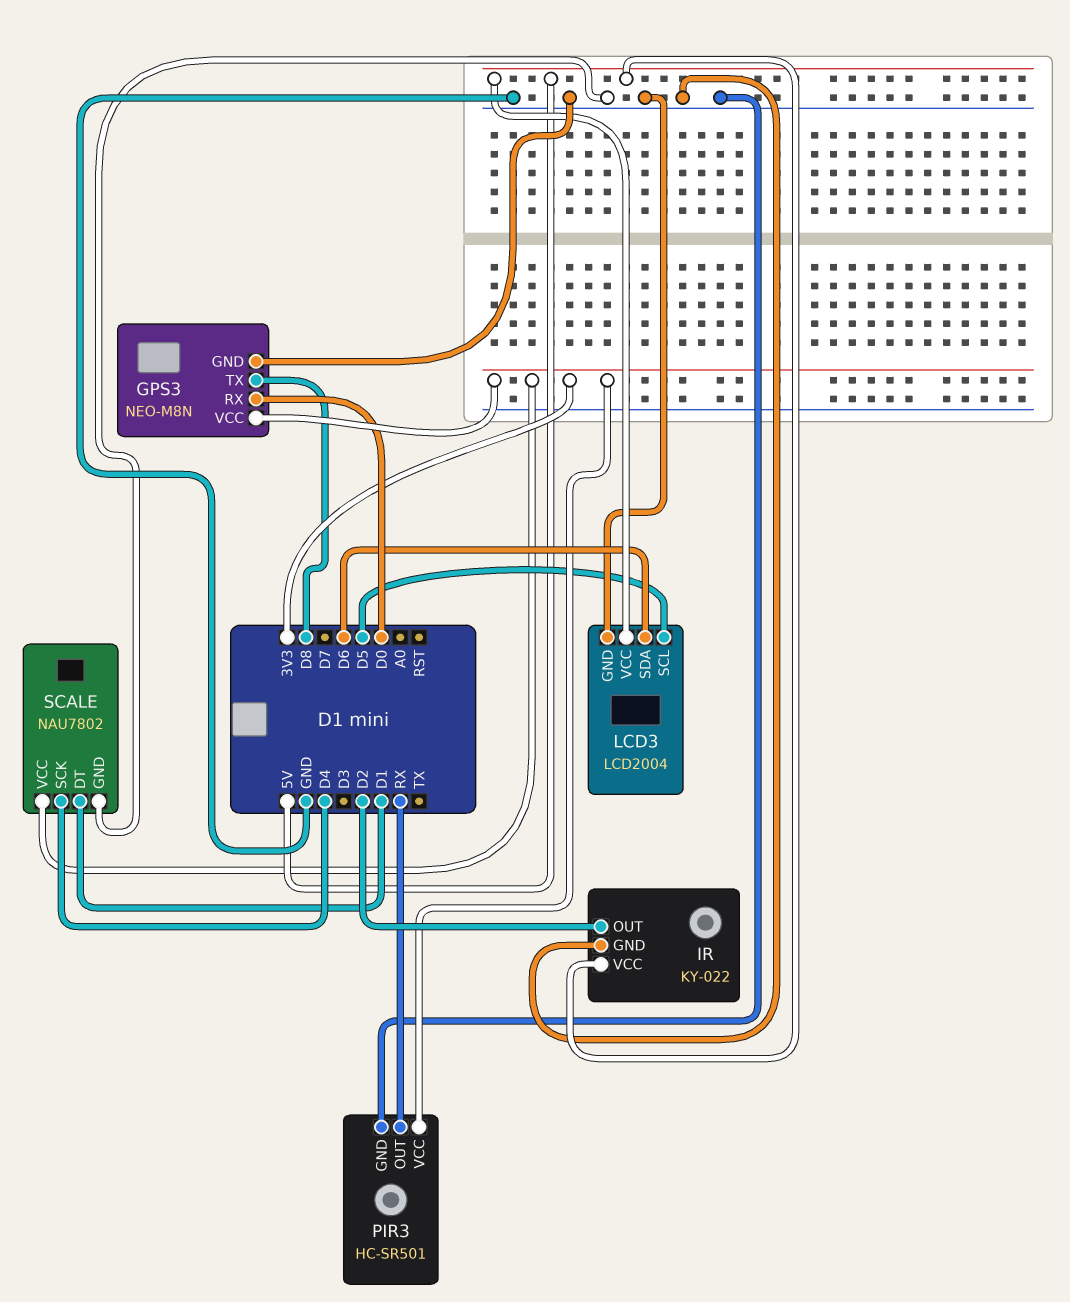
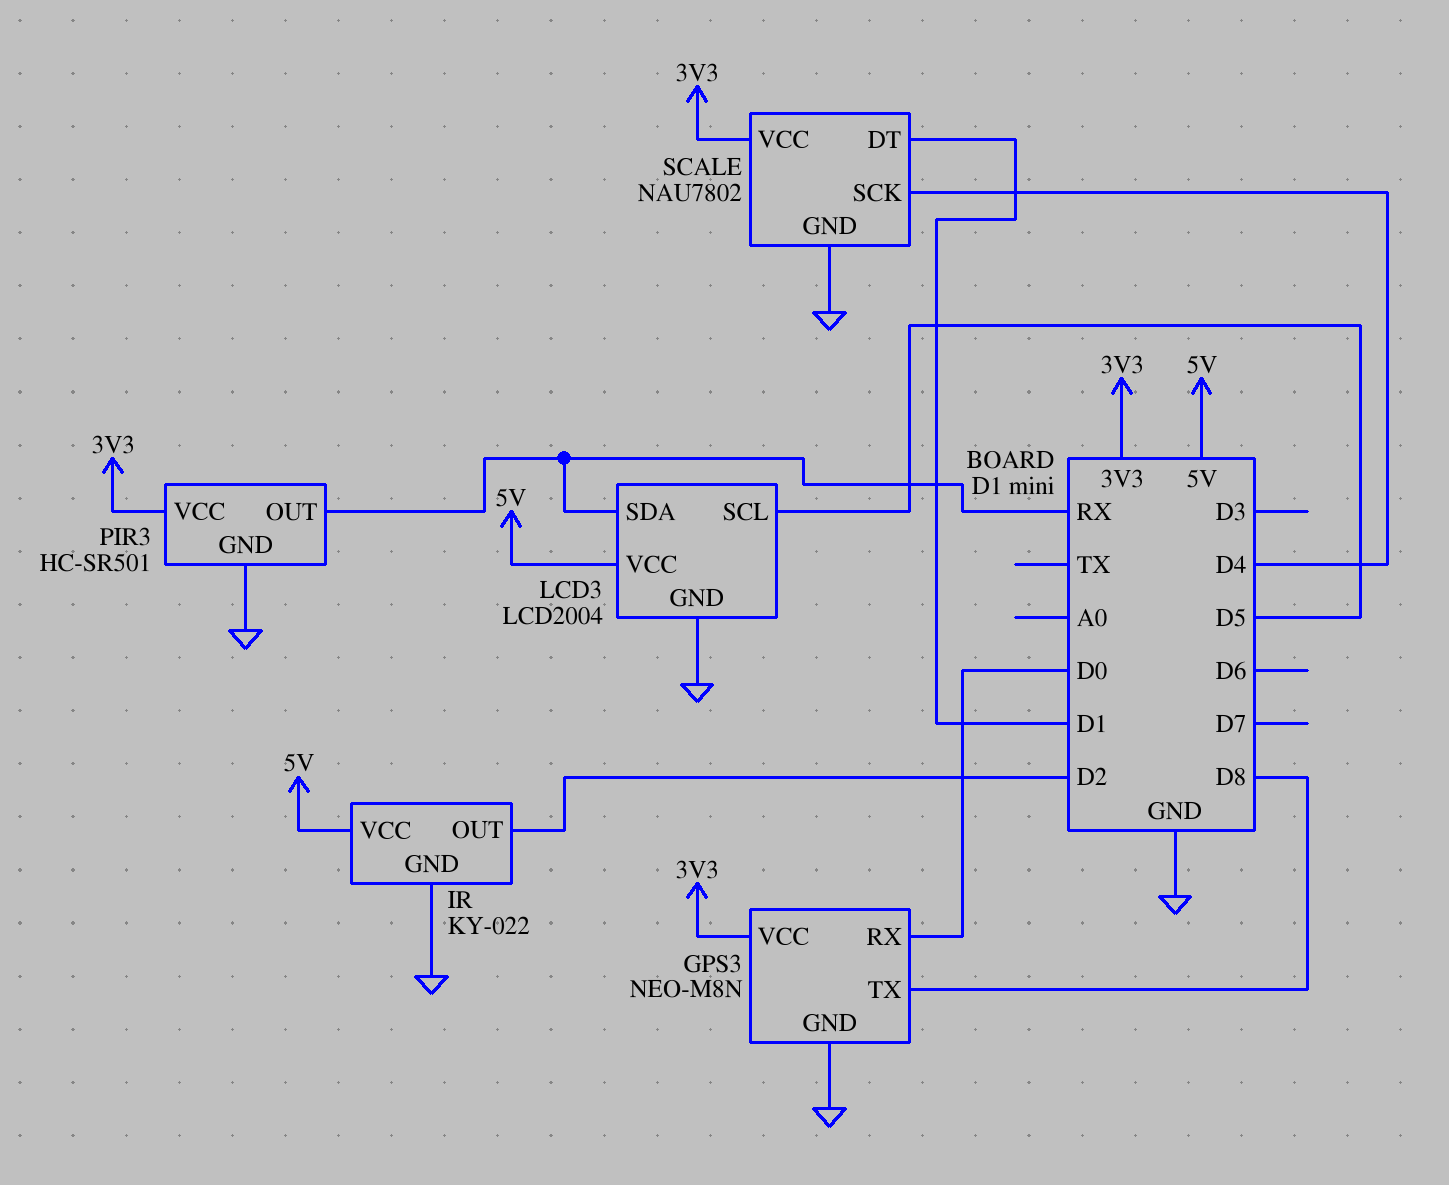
LCD3 pin SDA: D6 -> RX

